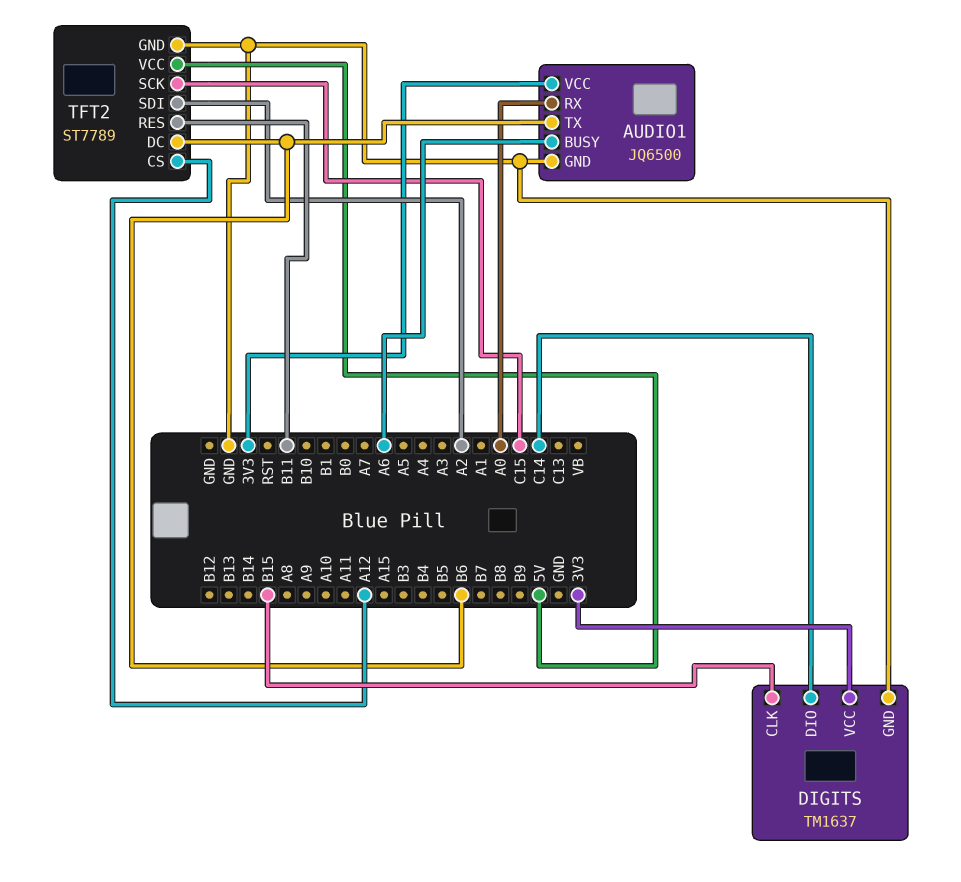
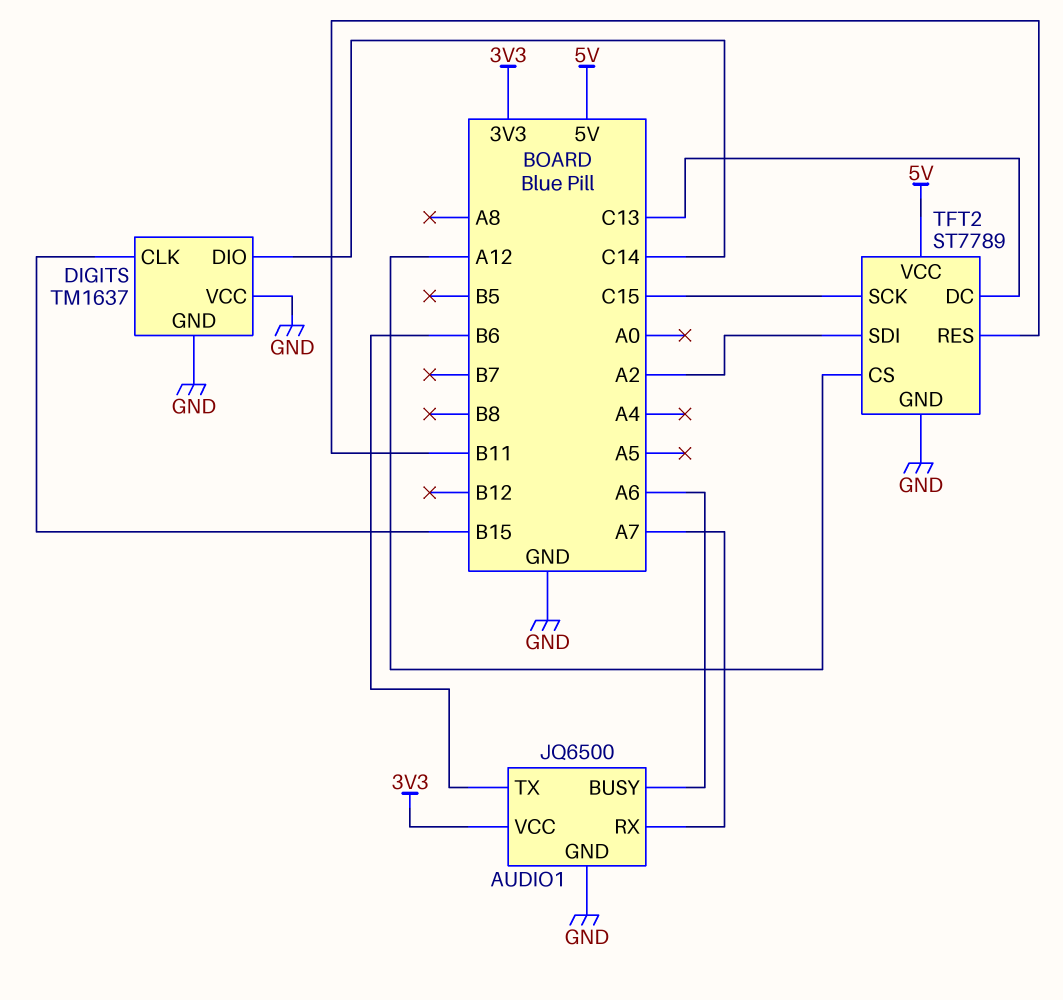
AUDIO1 pin RX: A0 -> A7
DIGITS pin VCC: 3V3 -> GND
TFT2 pin DC: B6 -> C13

